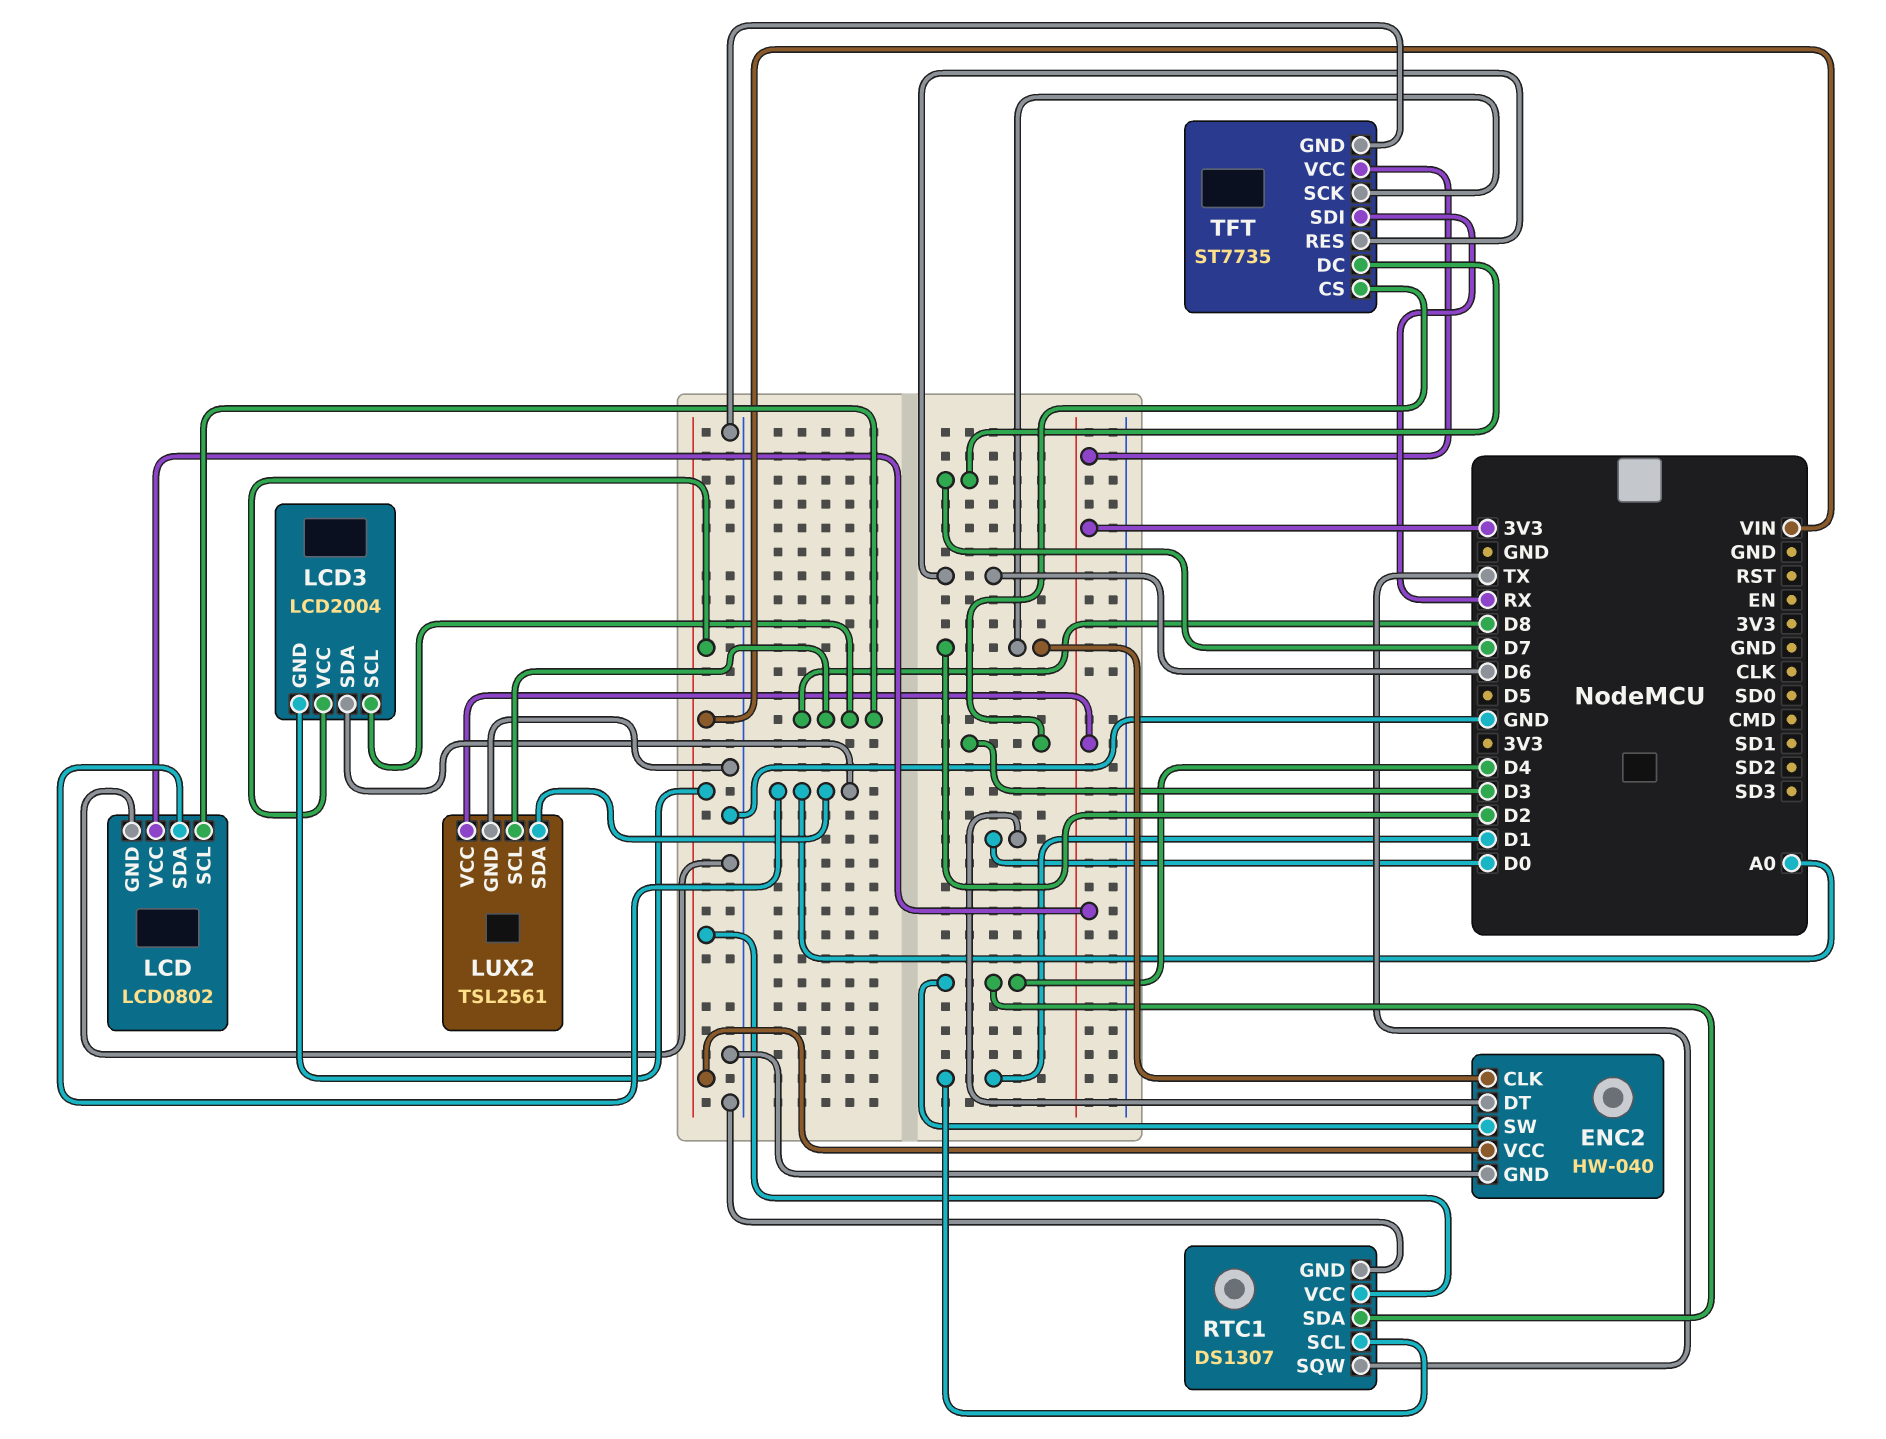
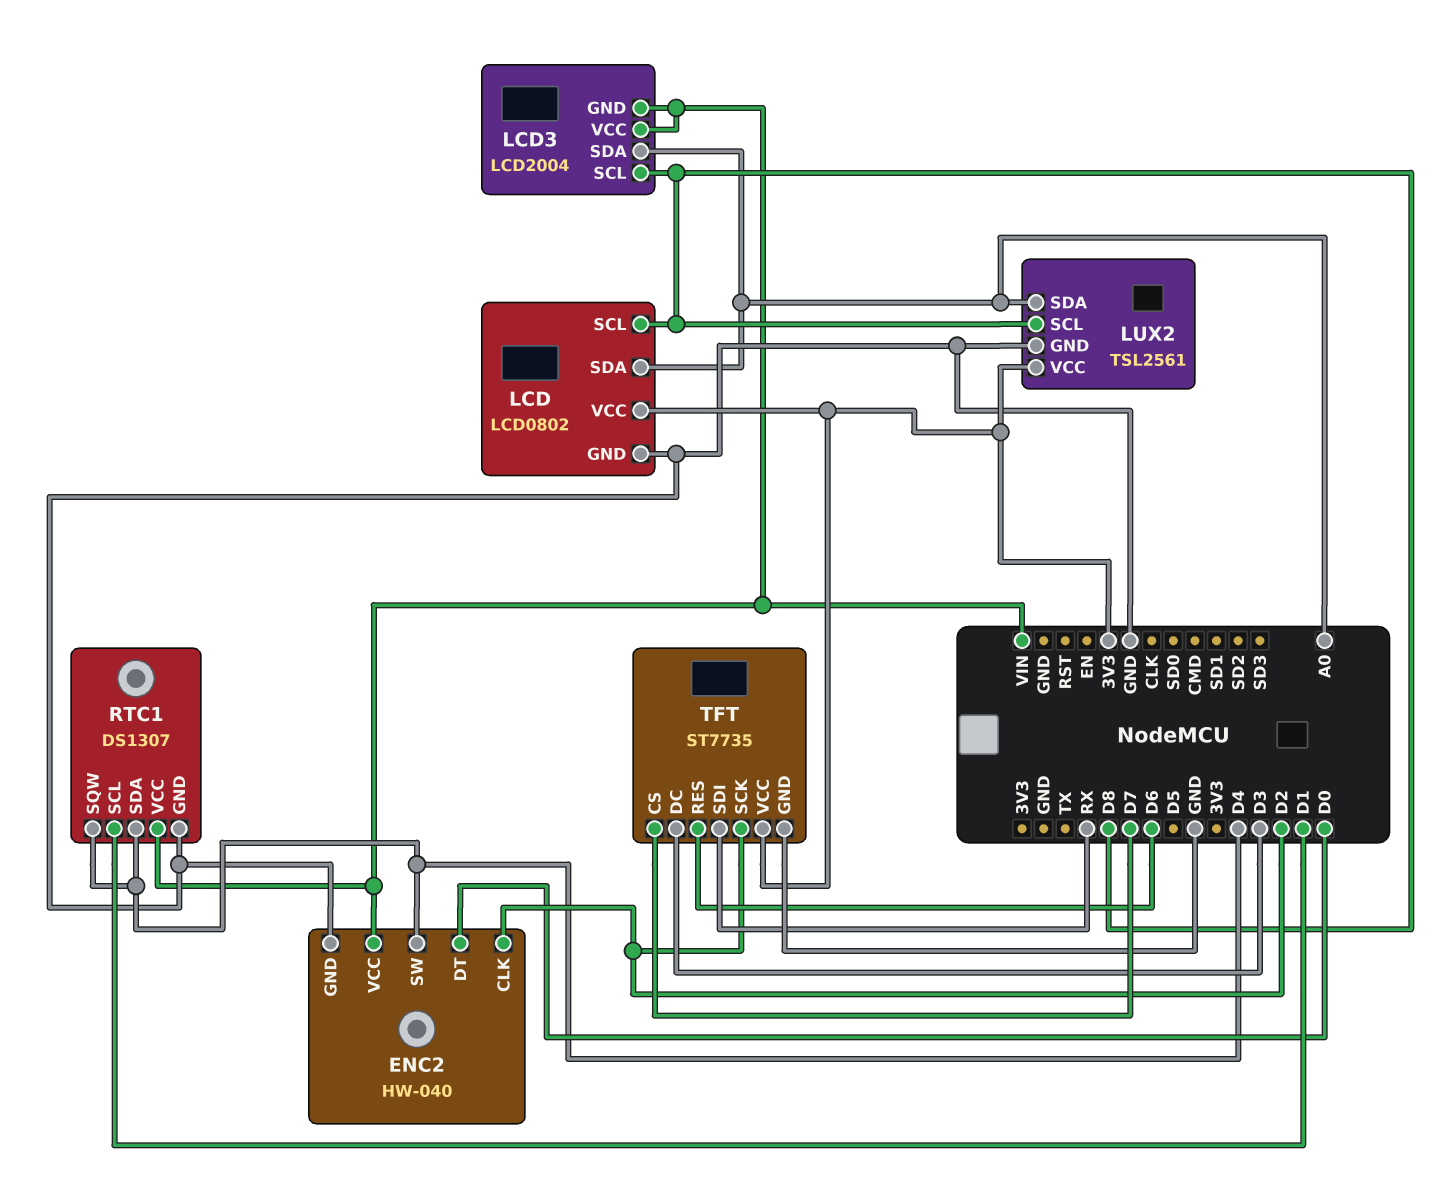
RTC1 pin SQW: TX -> D4
TFT pin CS: D3 -> D7
TFT pin DC: D7 -> D3

